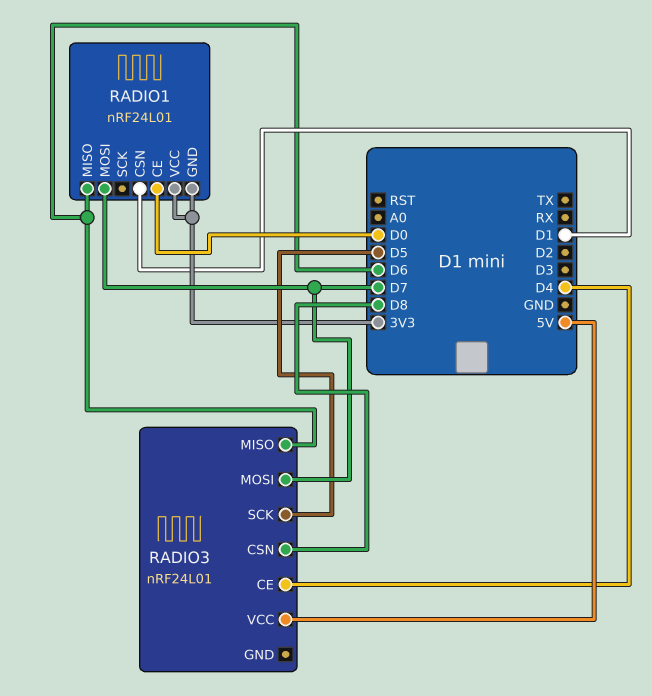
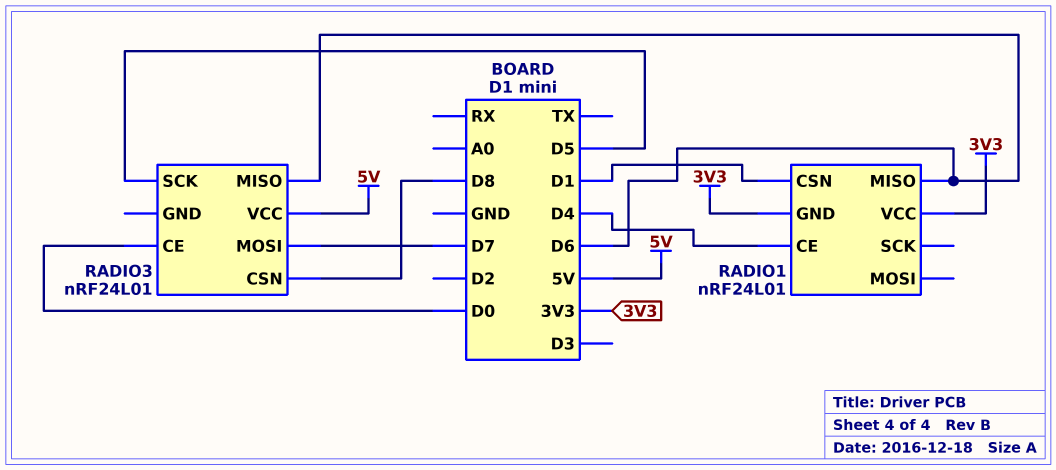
RADIO1 pin CE: D0 -> D4
RADIO1 pin MOSI: D7 -> none
RADIO3 pin CE: D4 -> D0

